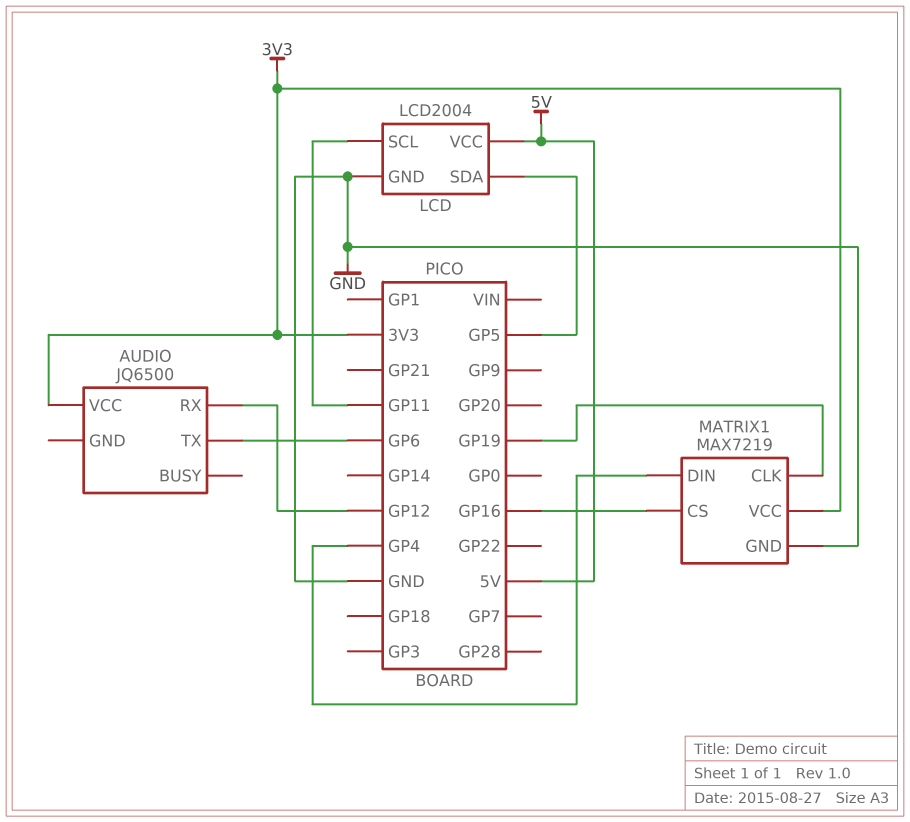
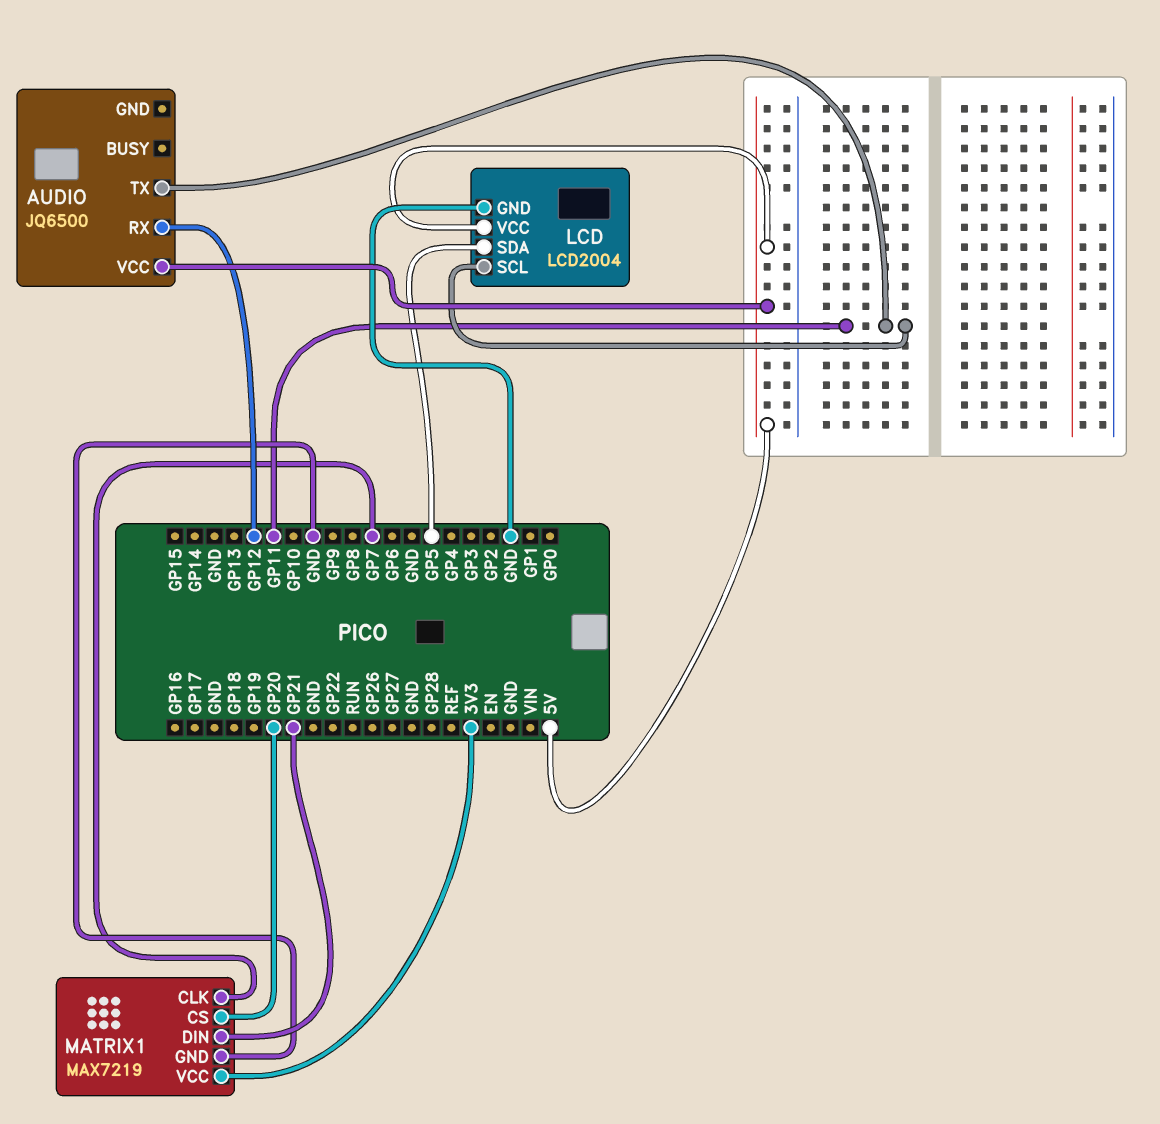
AUDIO pin TX: GP6 -> GP11
AUDIO pin VCC: 3V3 -> 5V
MATRIX1 pin CLK: GP19 -> GP7
MATRIX1 pin CS: GP16 -> GP20
MATRIX1 pin DIN: GP4 -> GP21

